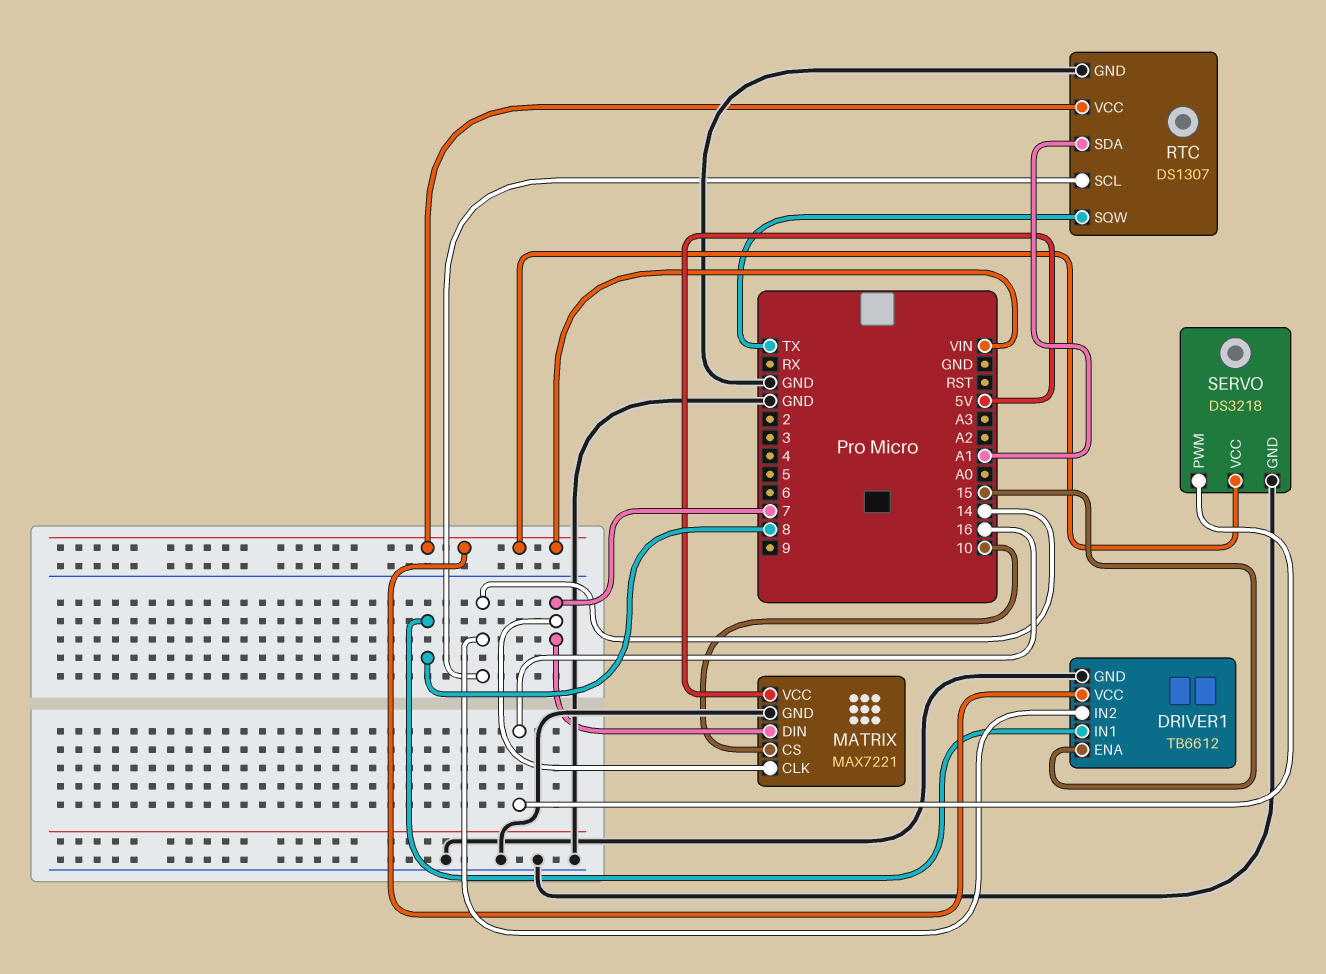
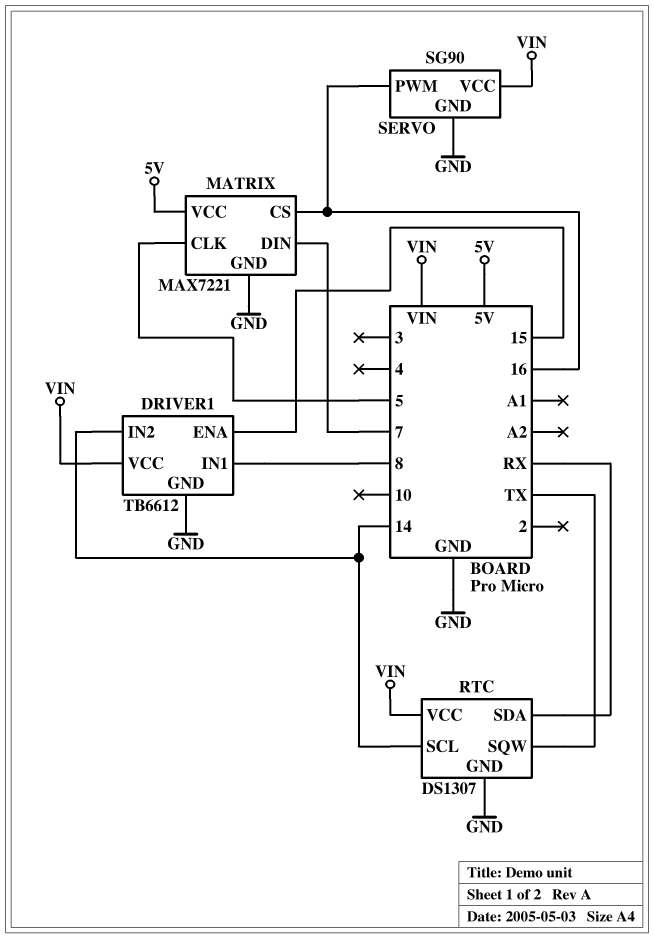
MATRIX pin CLK: 7 -> 5
MATRIX pin CS: 10 -> 16
RTC pin SDA: A1 -> RX
SERVO: DS3218 -> SG90

